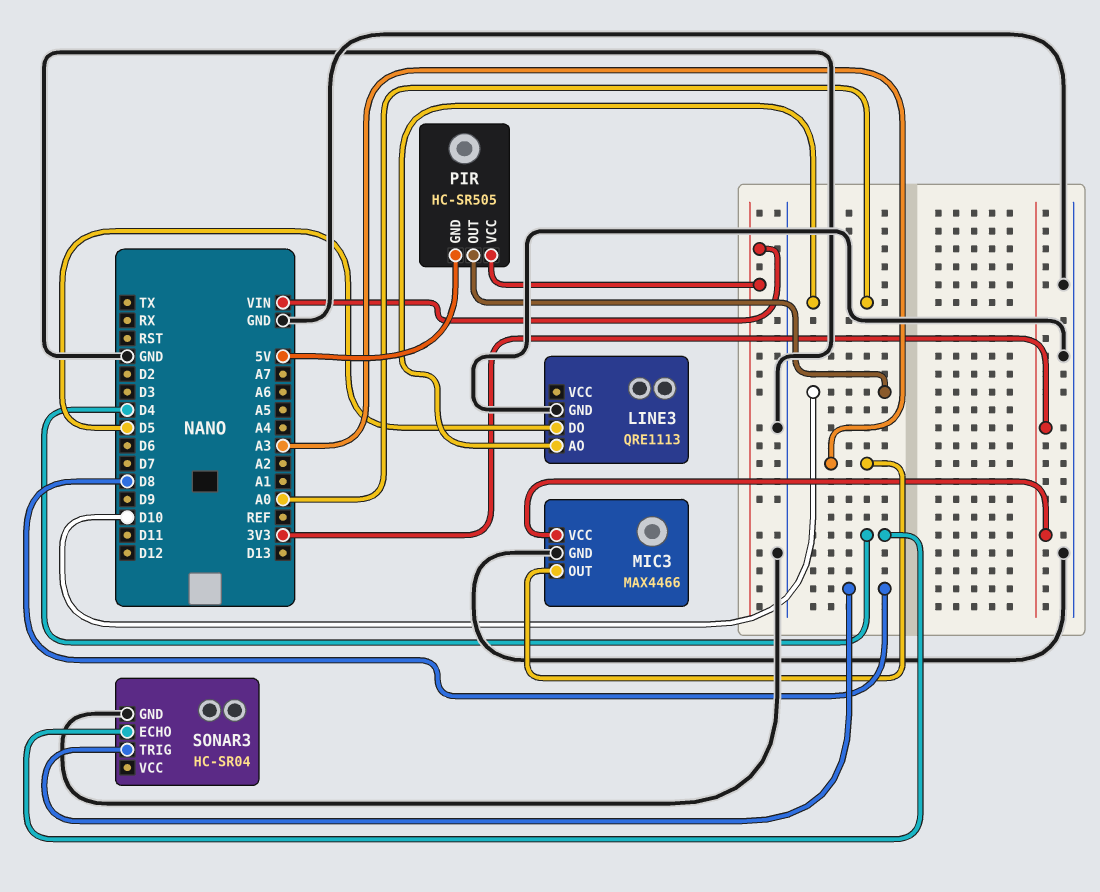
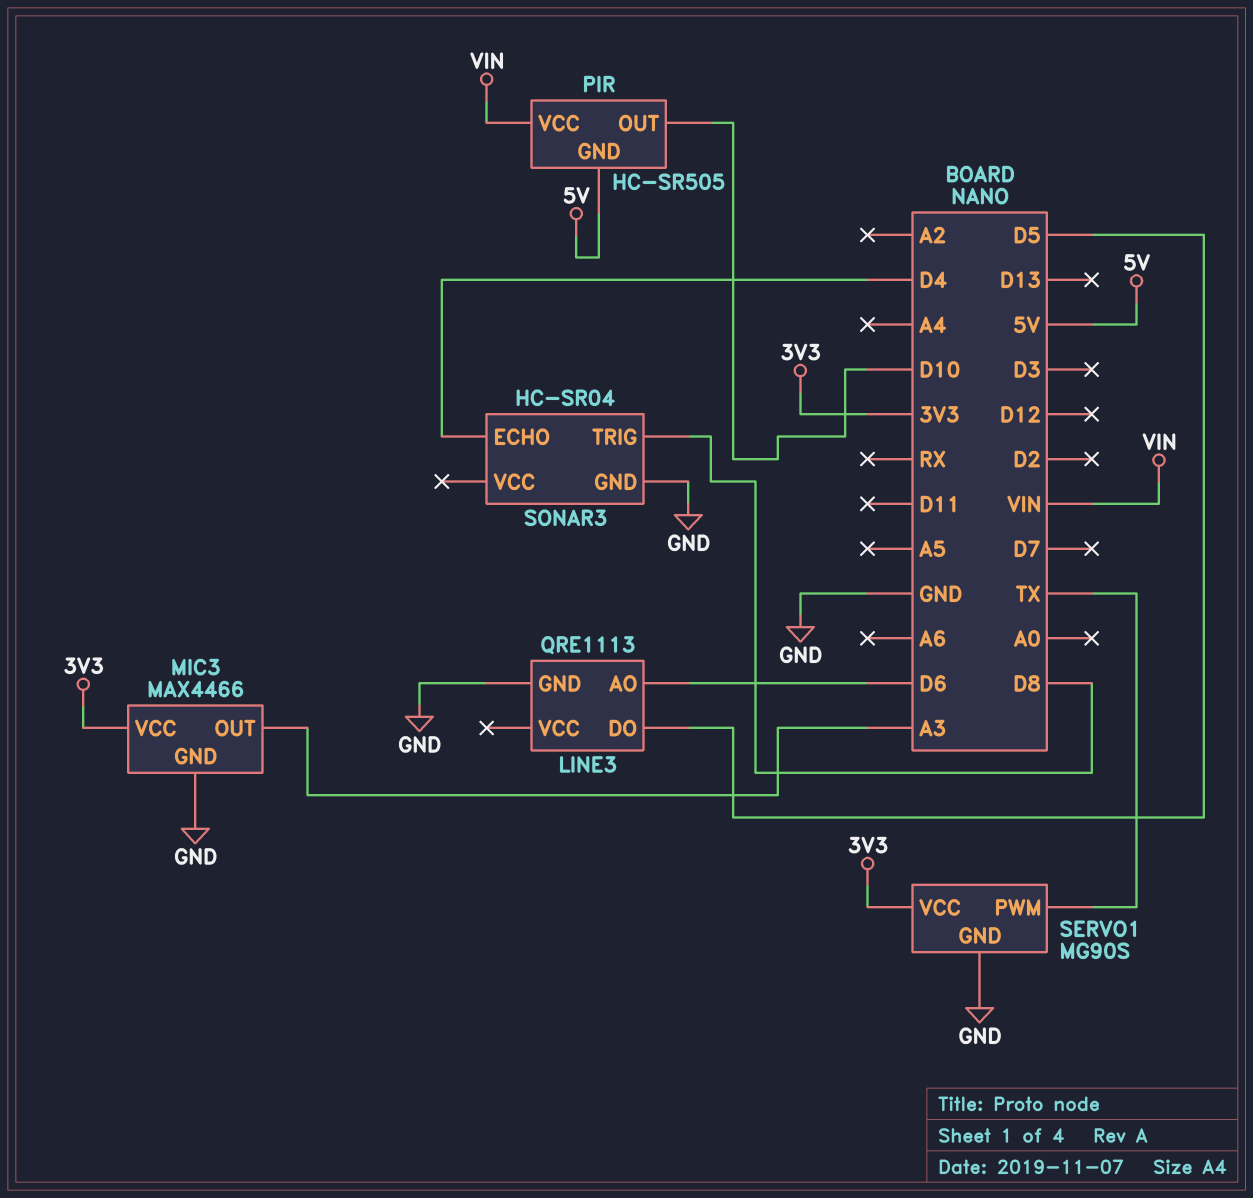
LINE3 pin AO: A0 -> D6
SERVO1: none -> MG90S
SERVO1 pin GND: none -> GND
SERVO1 pin PWM: none -> TX
SERVO1 pin VCC: none -> 3V3

